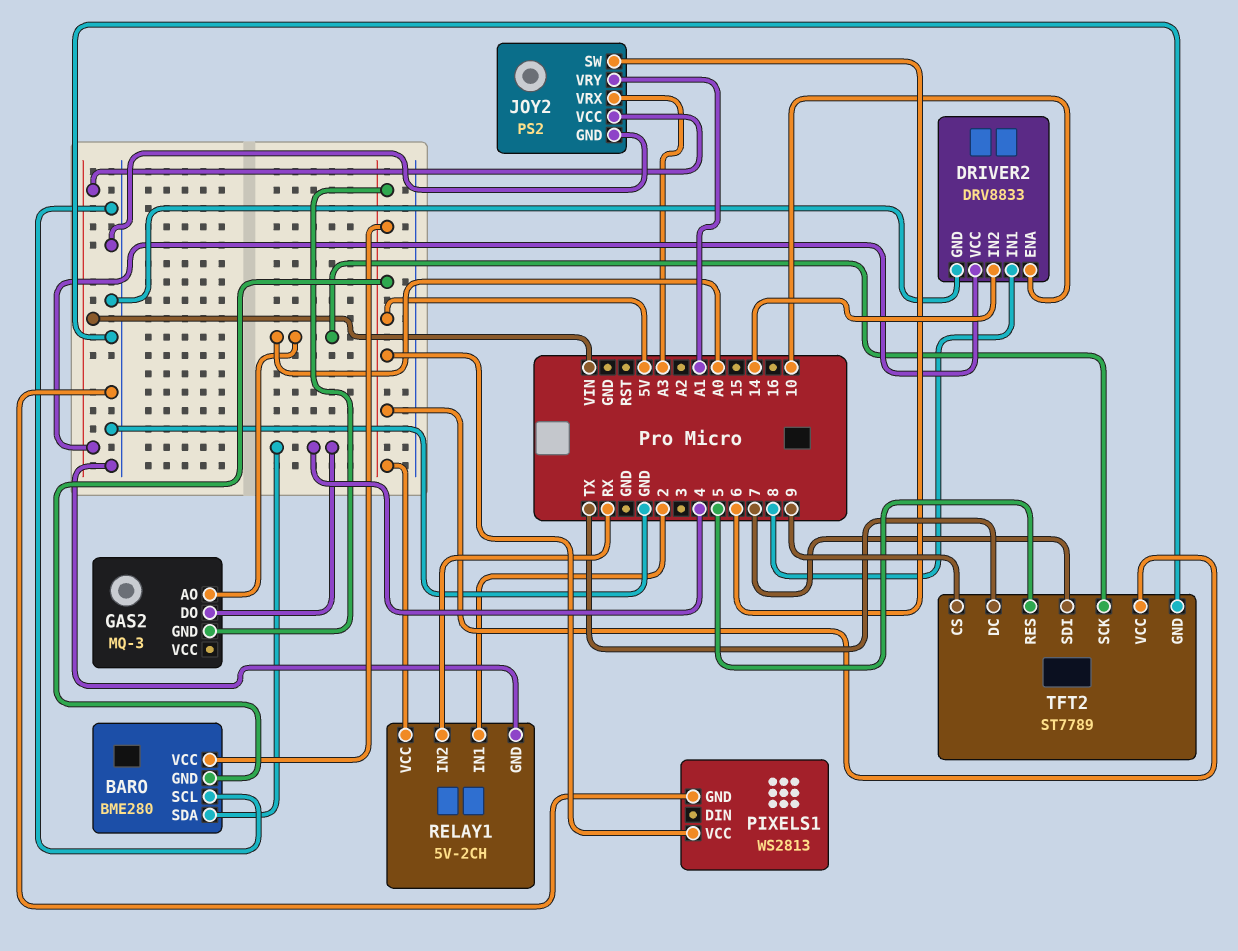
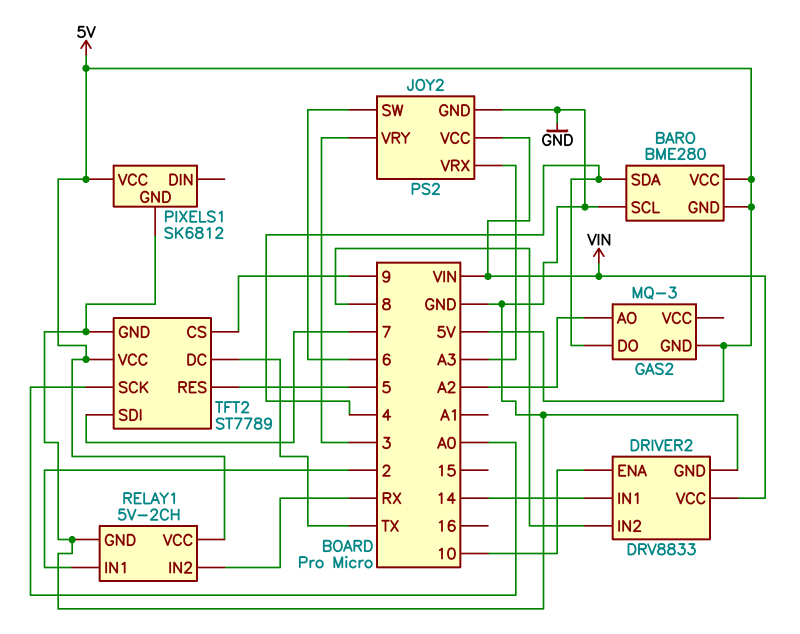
DRIVER2 pin IN1: 8 -> 14
DRIVER2 pin IN2: 14 -> 8
GAS2 pin AO: A0 -> A2
JOY2 pin VRY: A1 -> 3
PIXELS1: WS2813 -> SK6812

